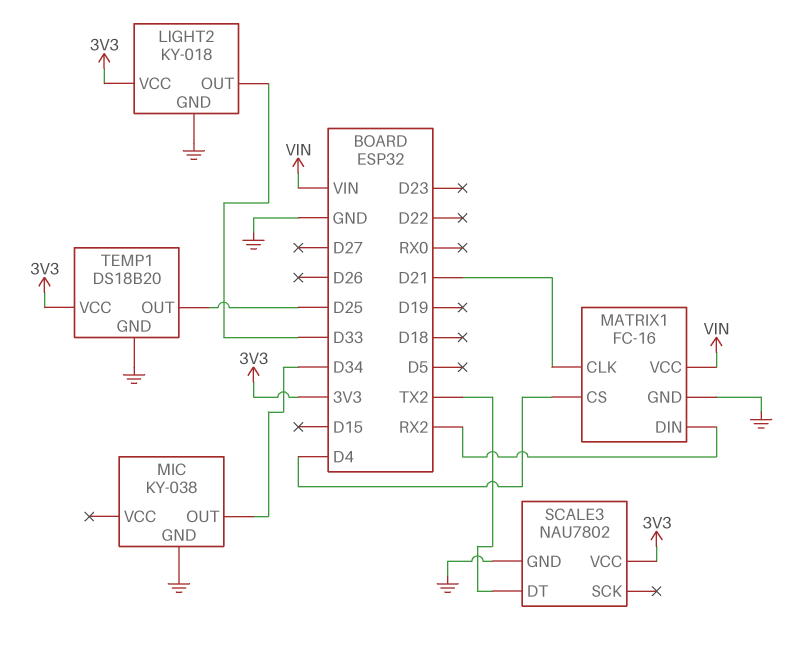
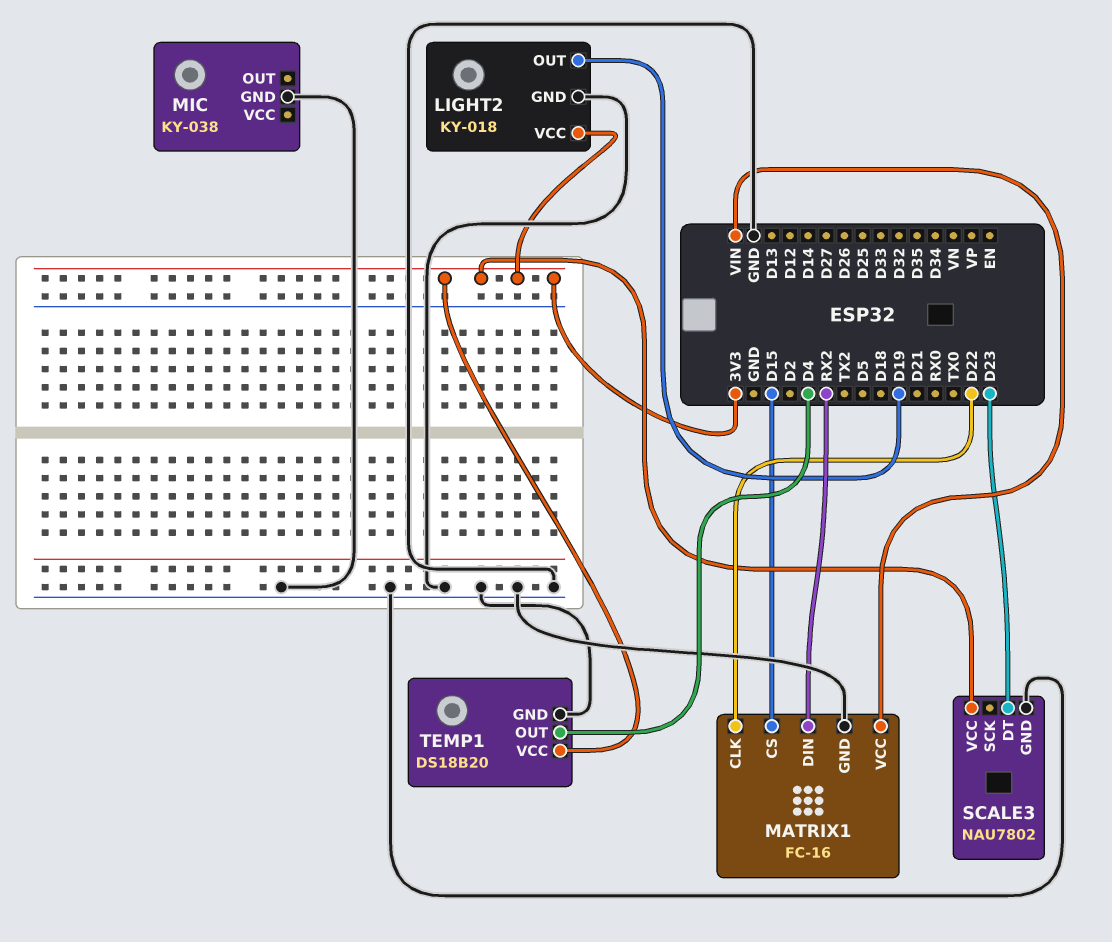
LIGHT2 pin OUT: D33 -> D19
MATRIX1 pin CLK: D21 -> D22
MATRIX1 pin CS: D4 -> D15
MIC pin OUT: D34 -> none
SCALE3 pin DT: TX2 -> D23
TEMP1 pin OUT: D25 -> D4

